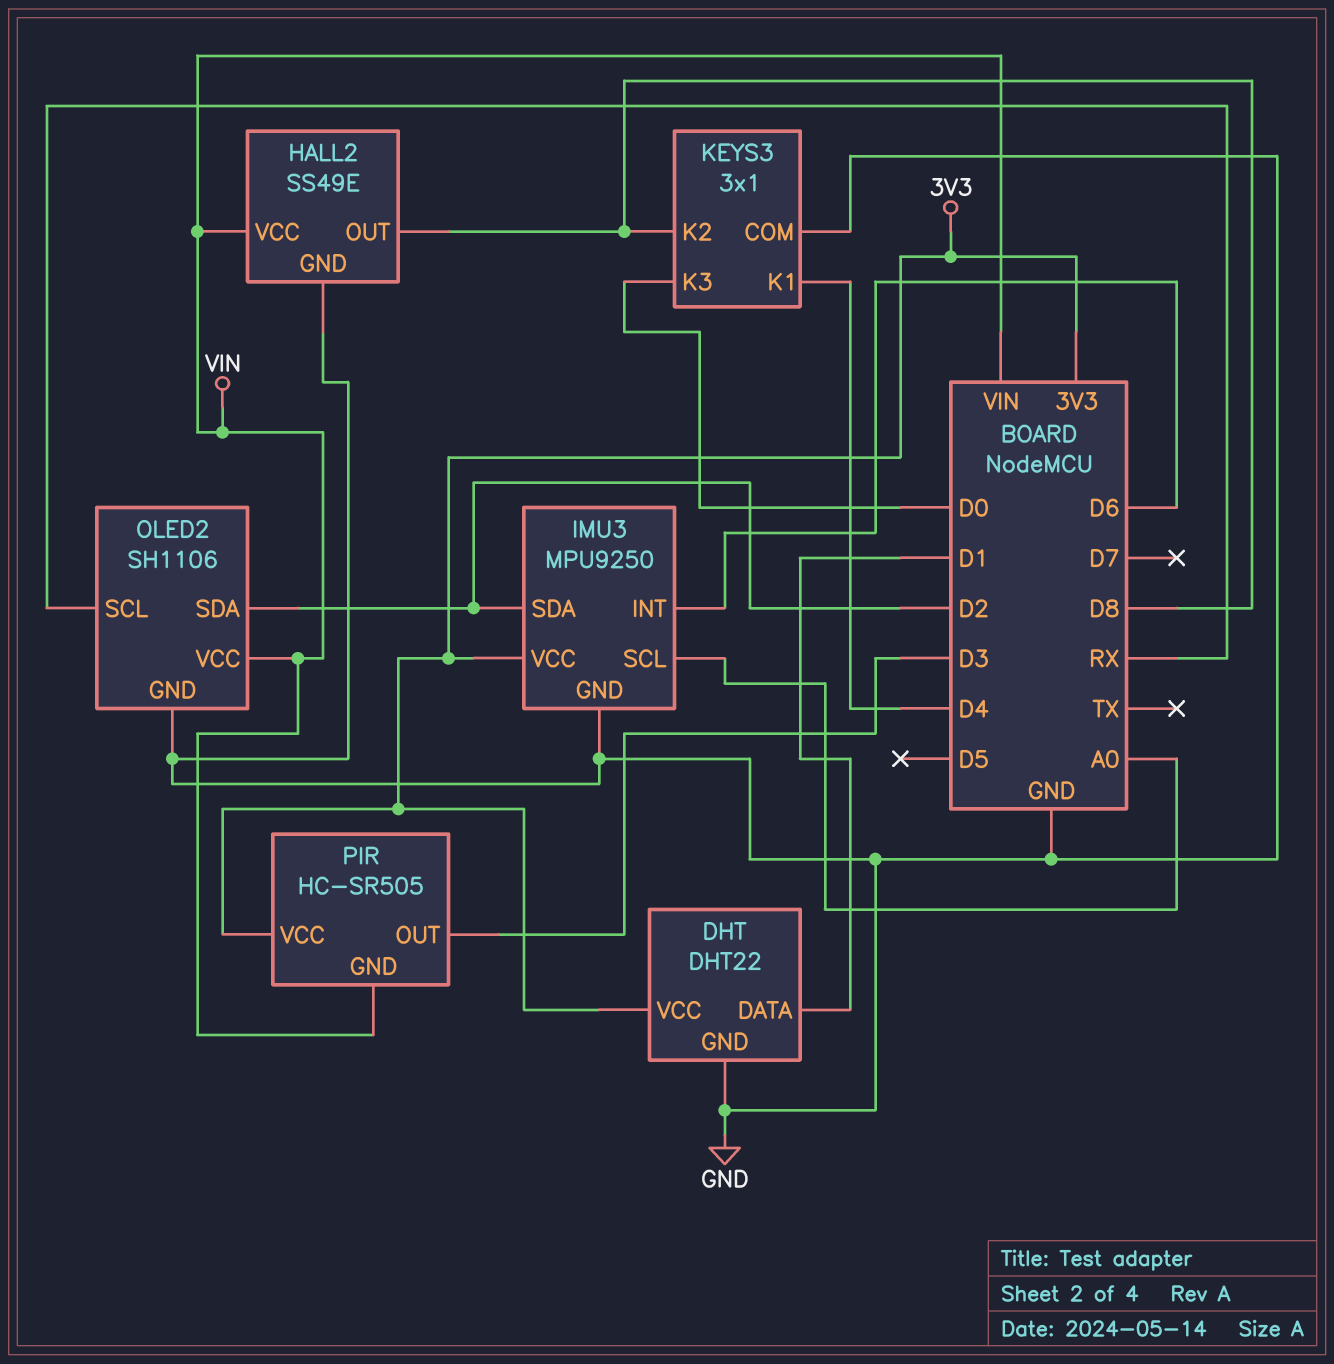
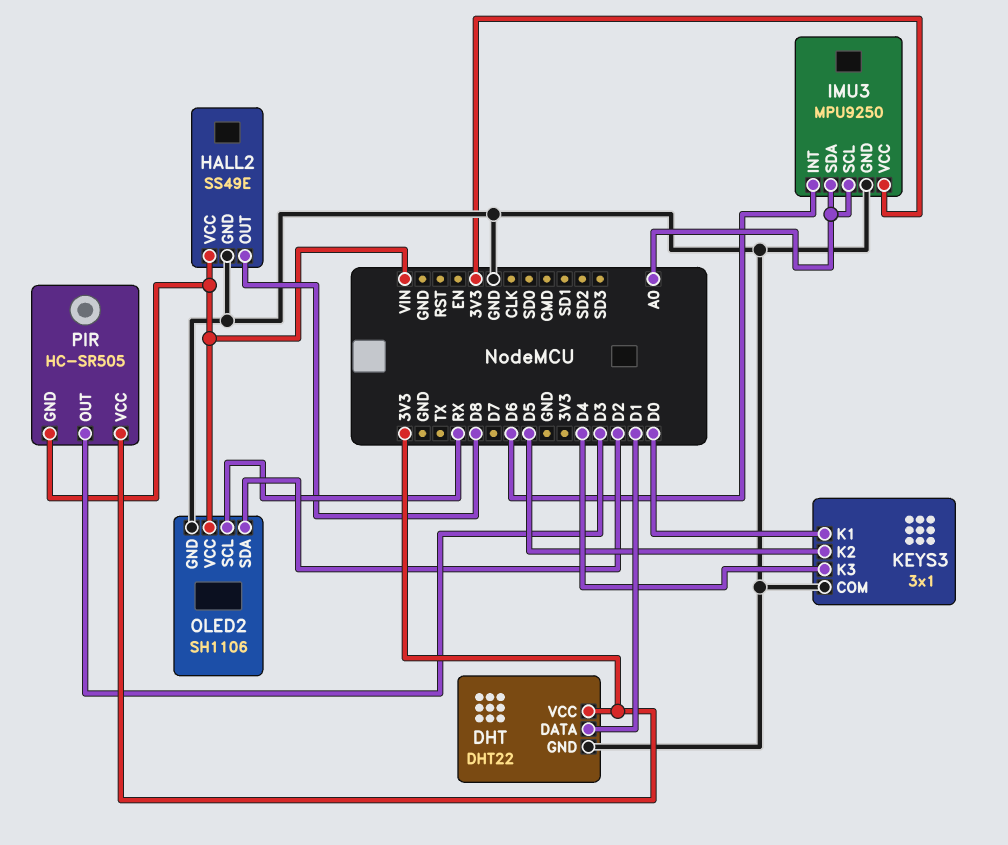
IMU3 pin SDA: D2 -> A0
KEYS3 pin K1: D4 -> D0
KEYS3 pin K2: D8 -> D5
KEYS3 pin K3: D0 -> D4

